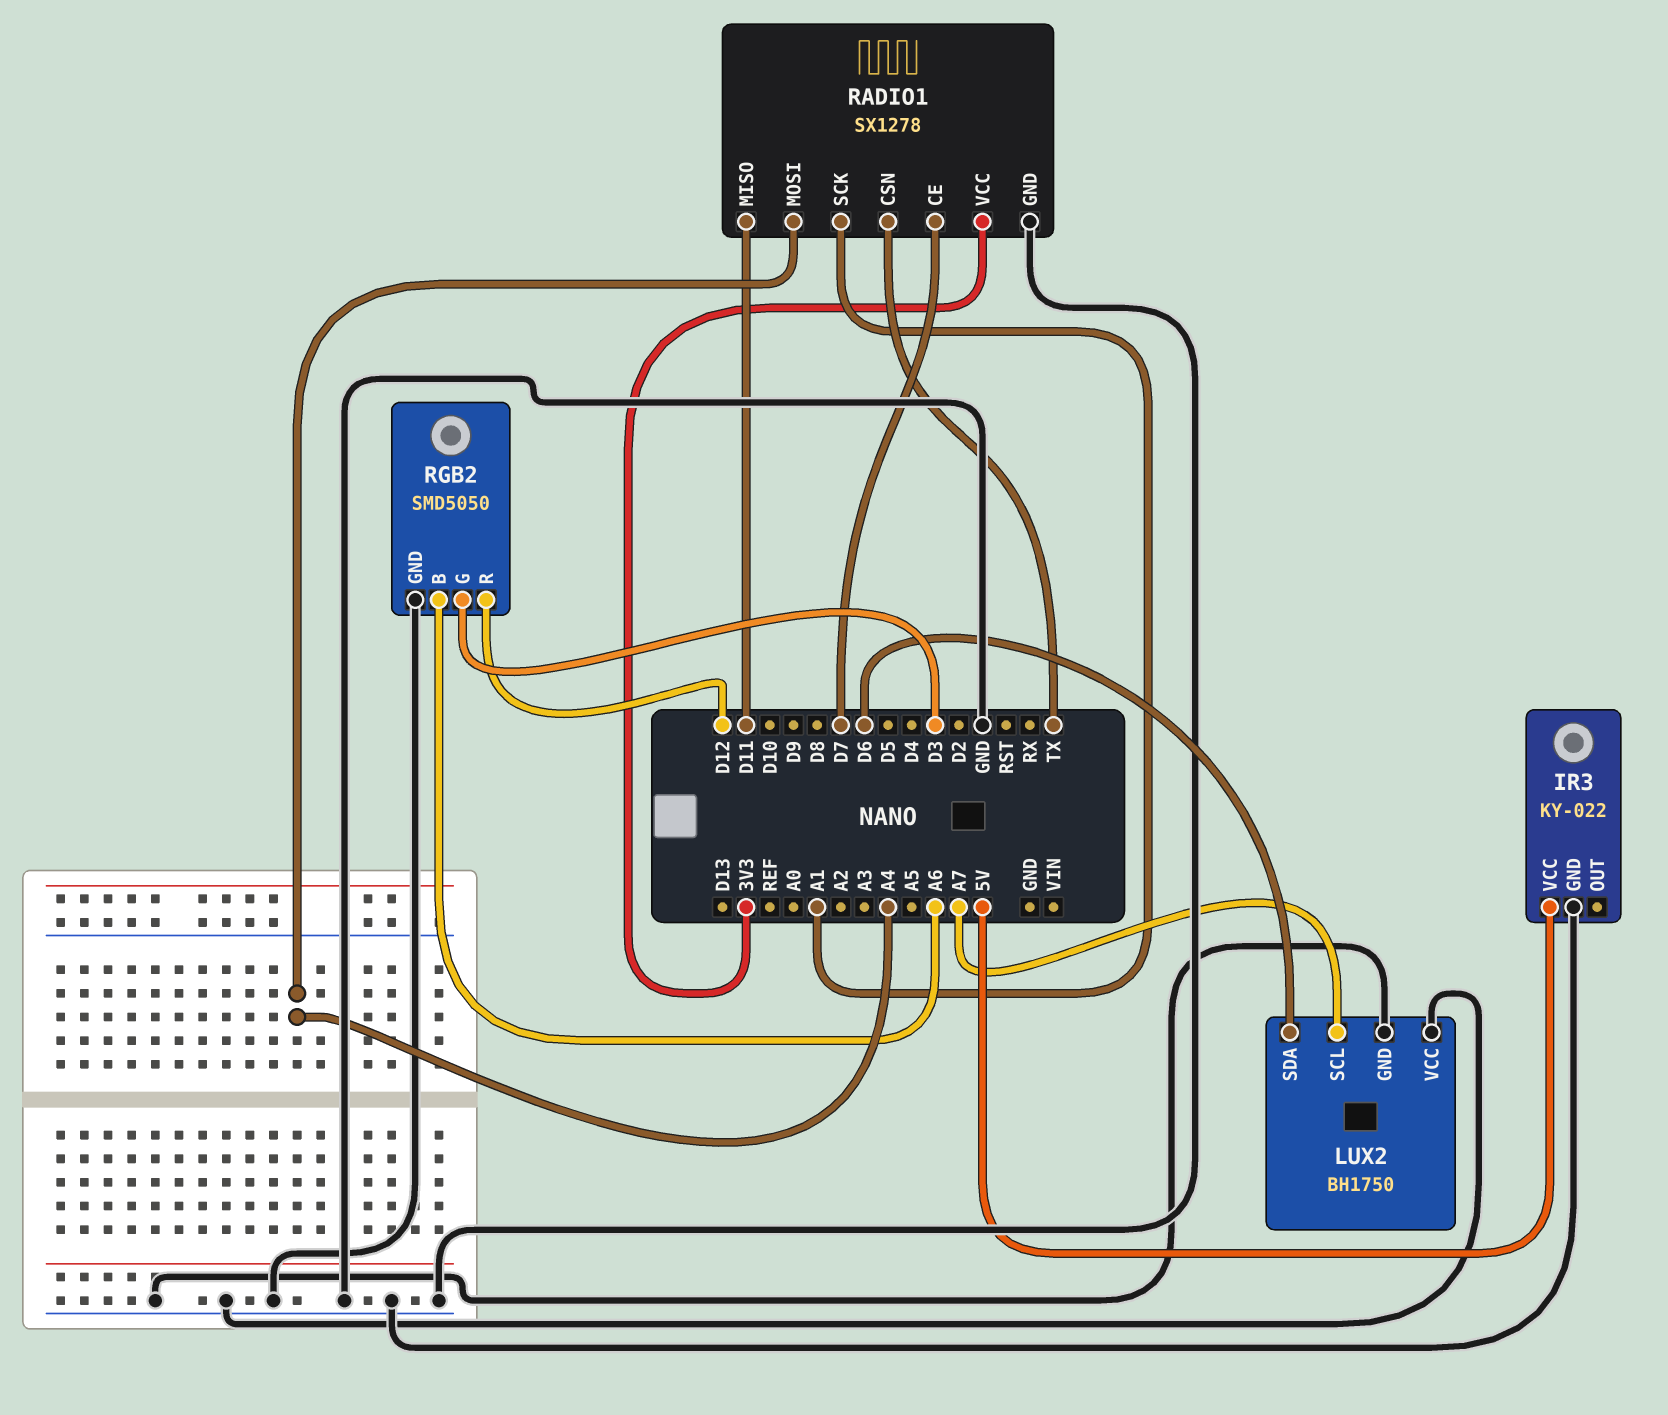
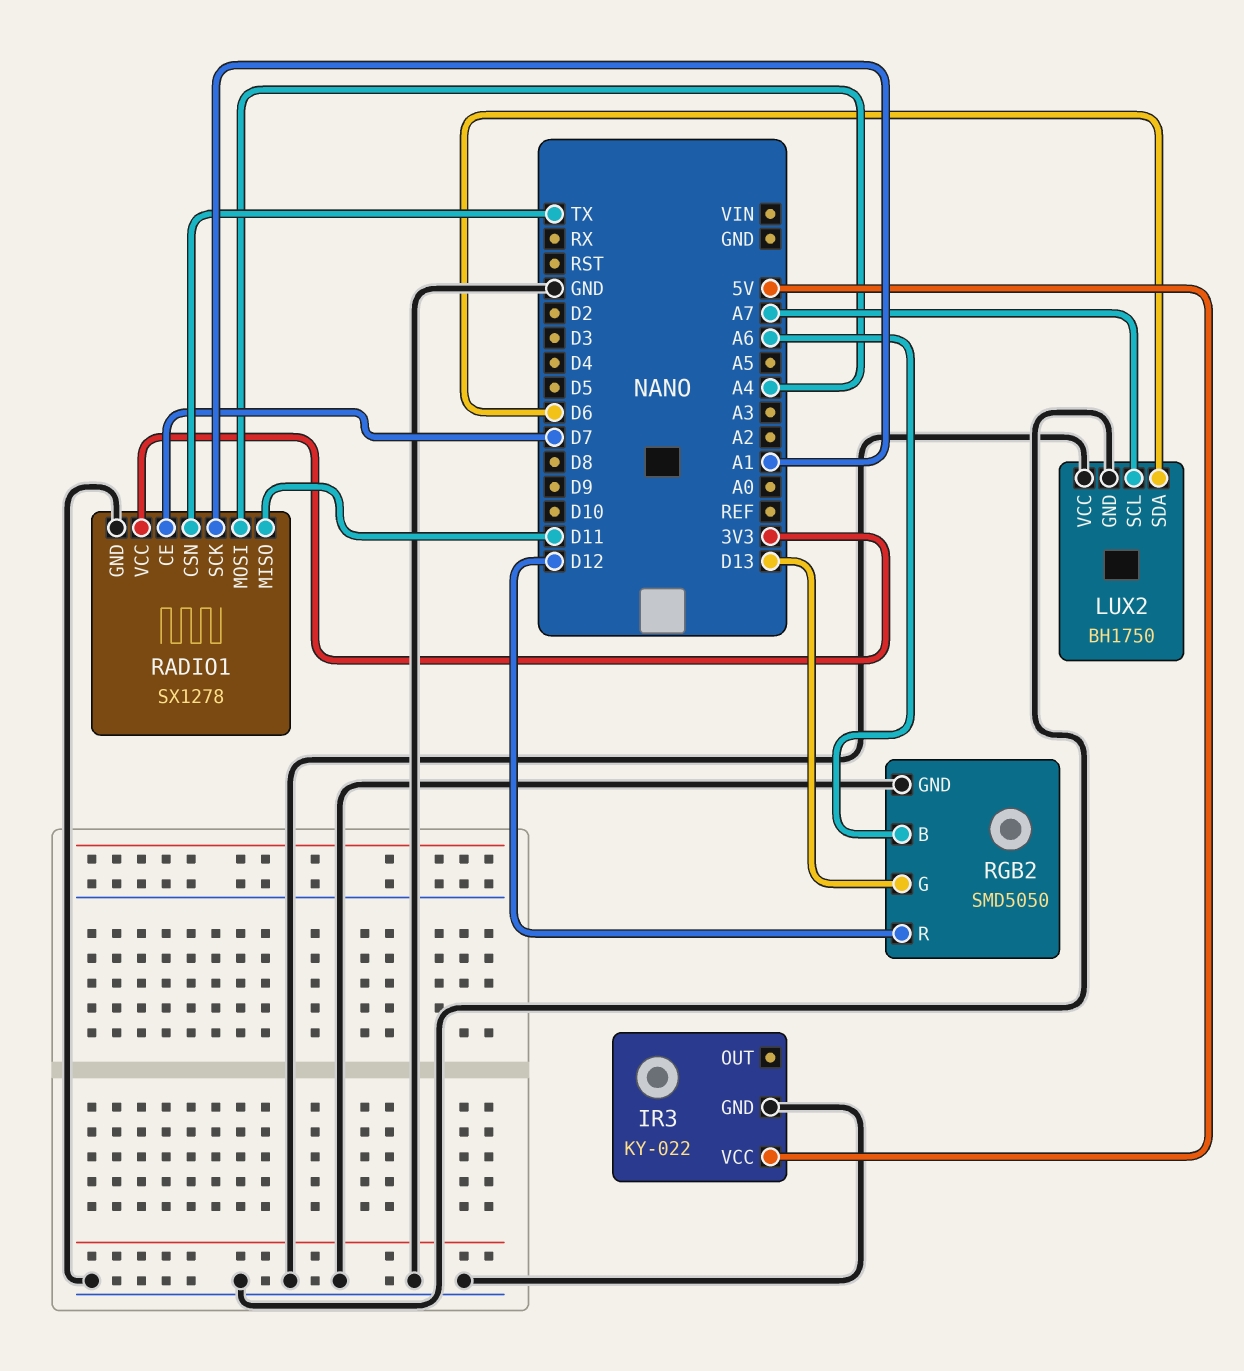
RGB2 pin G: D3 -> D13

